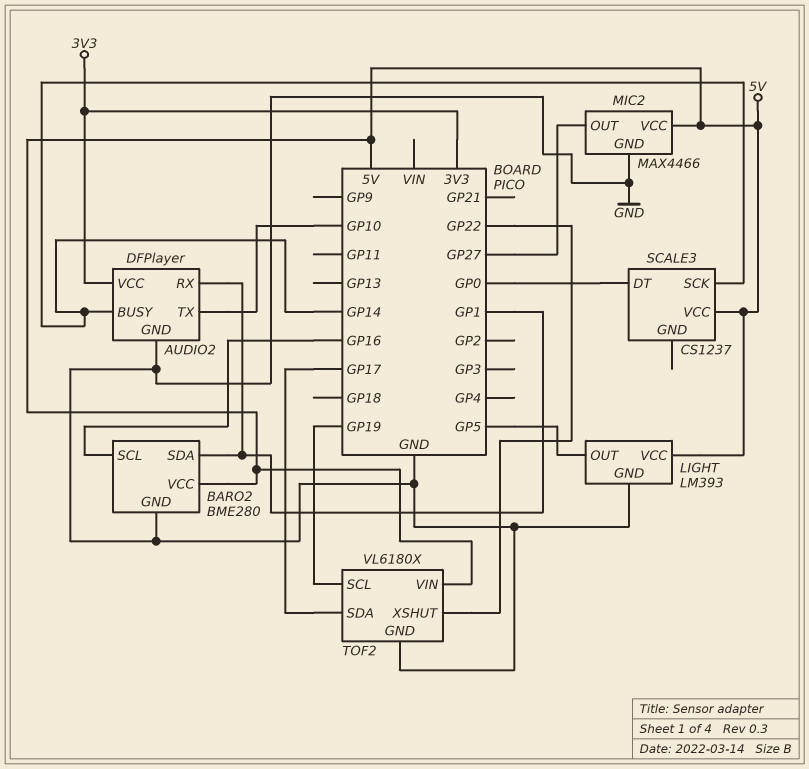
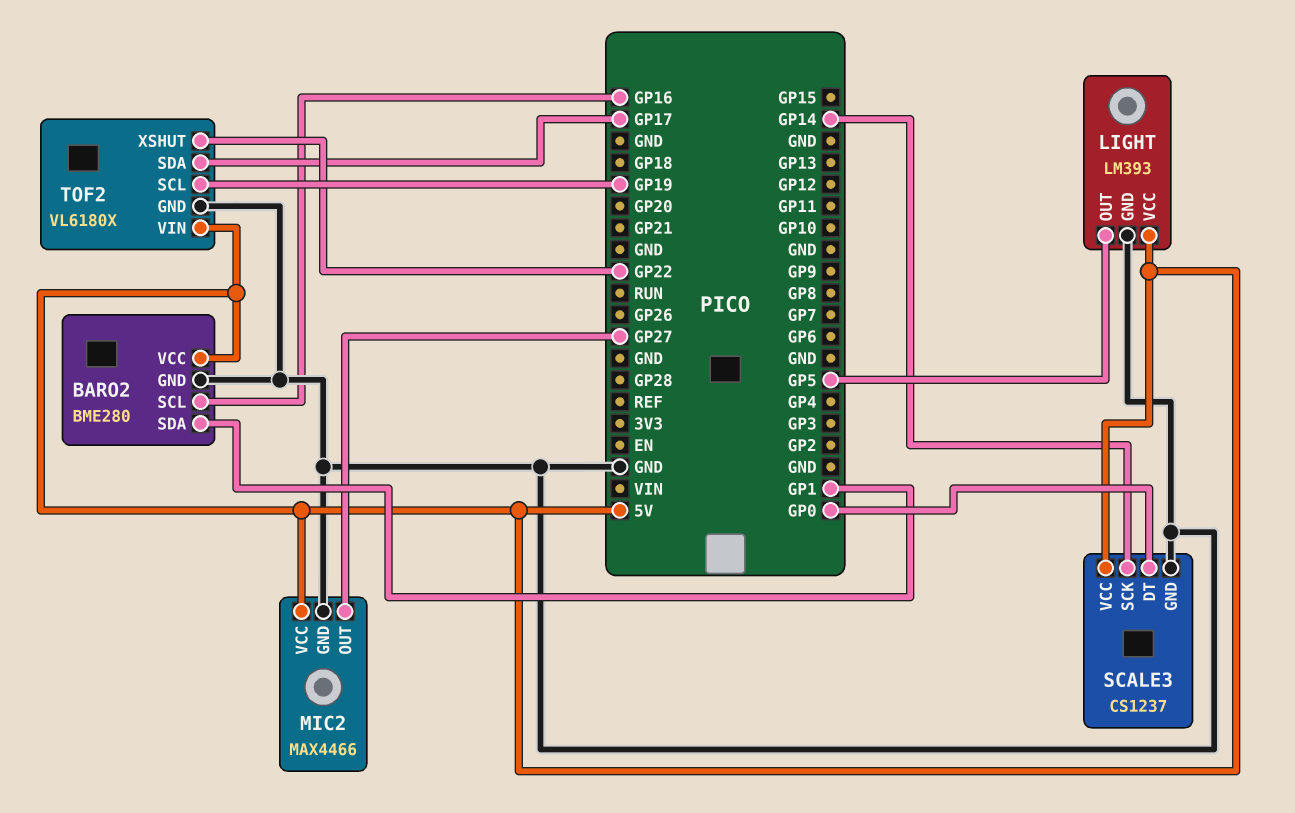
AUDIO2: DFPlayer -> none
AUDIO2 pin BUSY: GP14 -> none
AUDIO2 pin GND: GND -> none
AUDIO2 pin RX: GP1 -> none
AUDIO2 pin TX: GP10 -> none
AUDIO2 pin VCC: 3V3 -> none
SCALE3 pin GND: none -> GND

